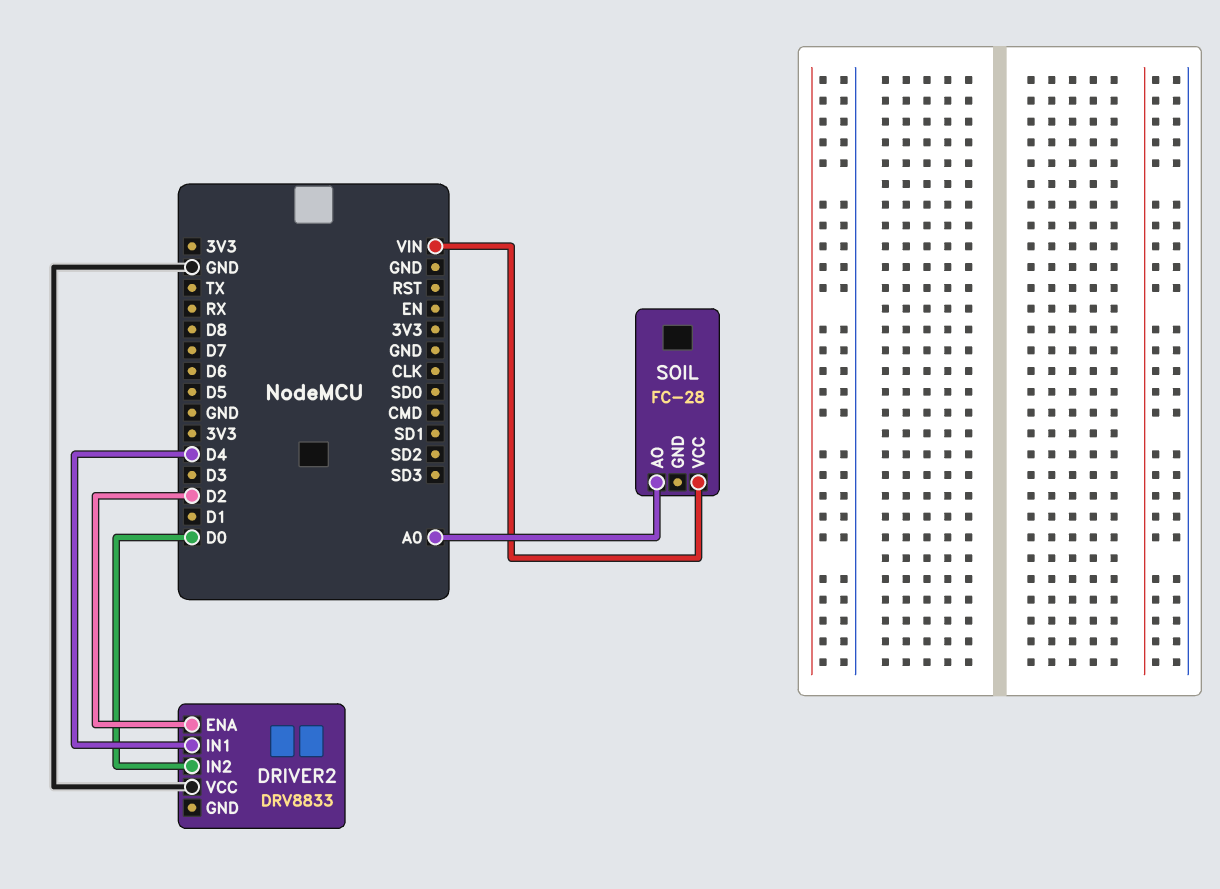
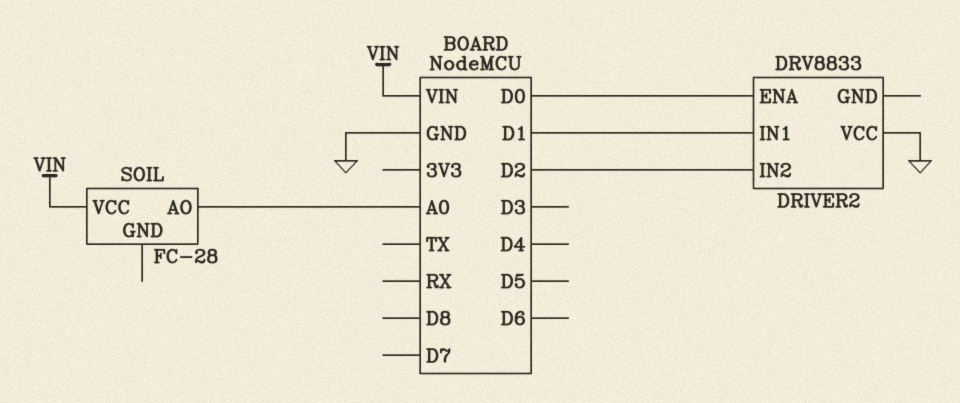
DRIVER2 pin ENA: D2 -> D0
DRIVER2 pin IN1: D4 -> D1
DRIVER2 pin IN2: D0 -> D2

